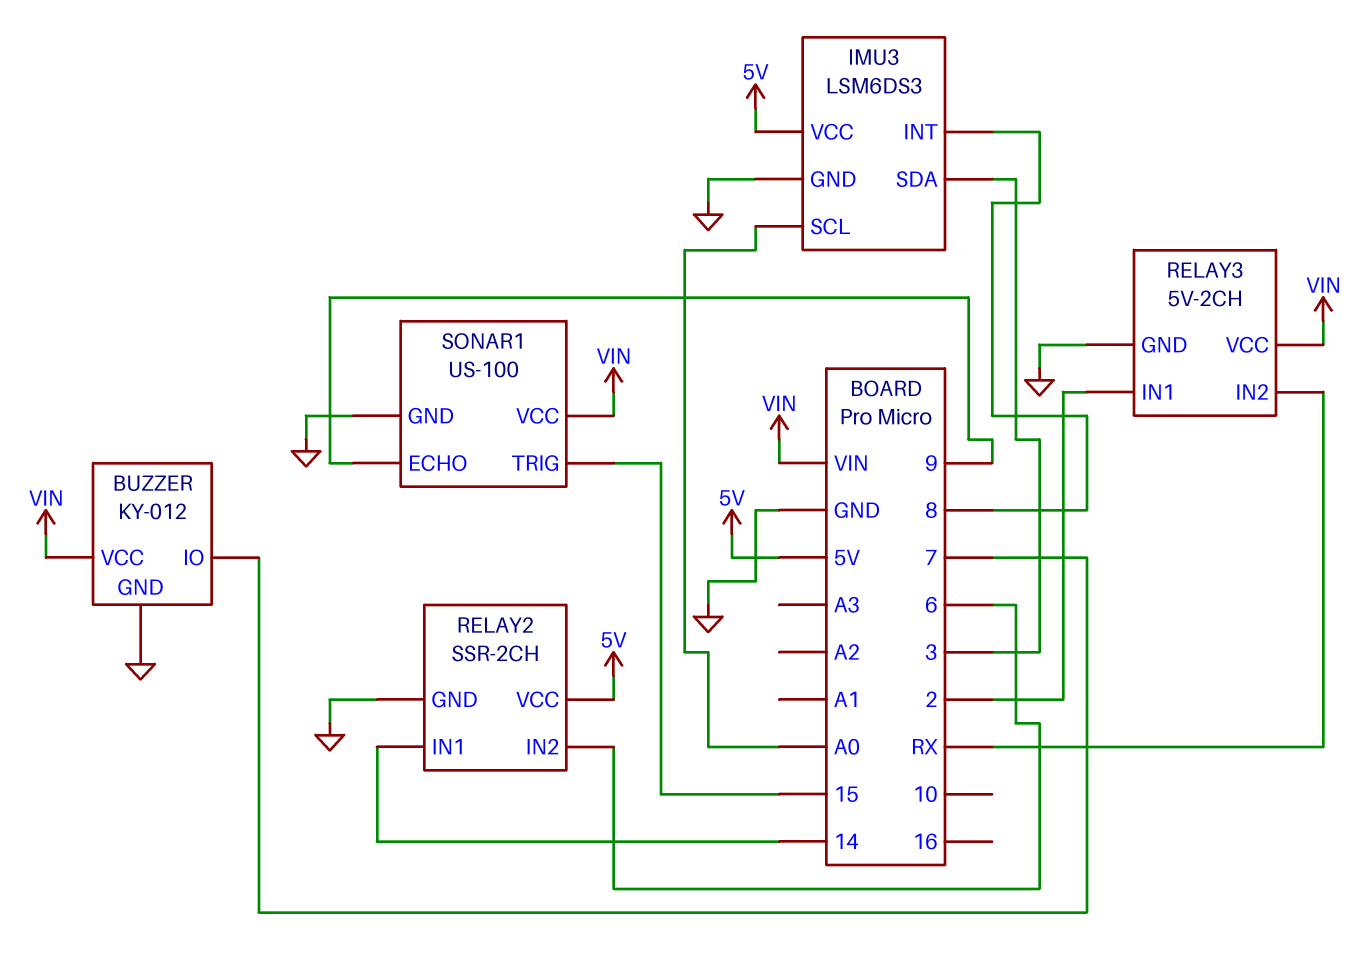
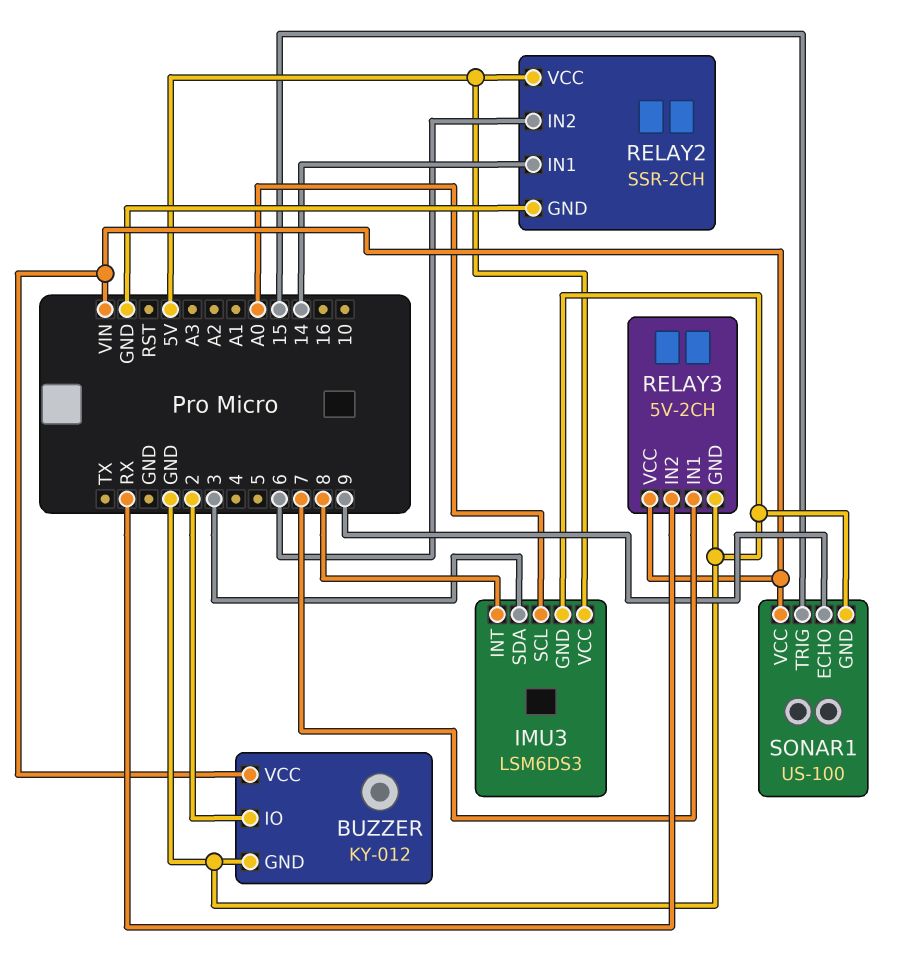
BUZZER pin IO: 7 -> 2
RELAY3 pin IN1: 2 -> 7

